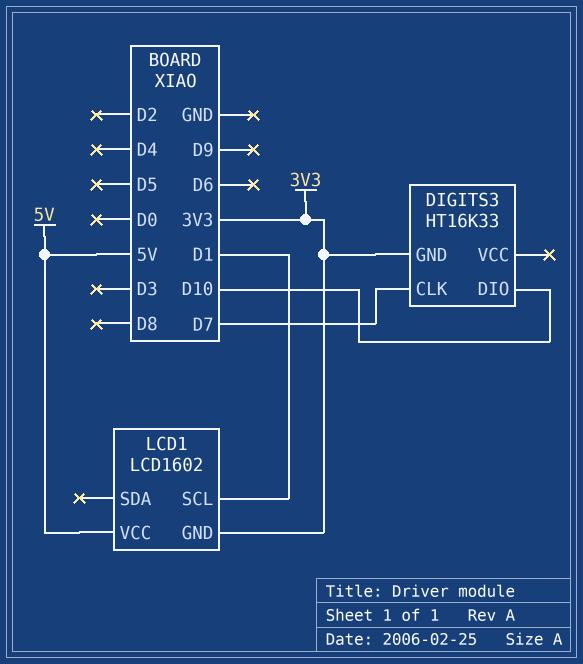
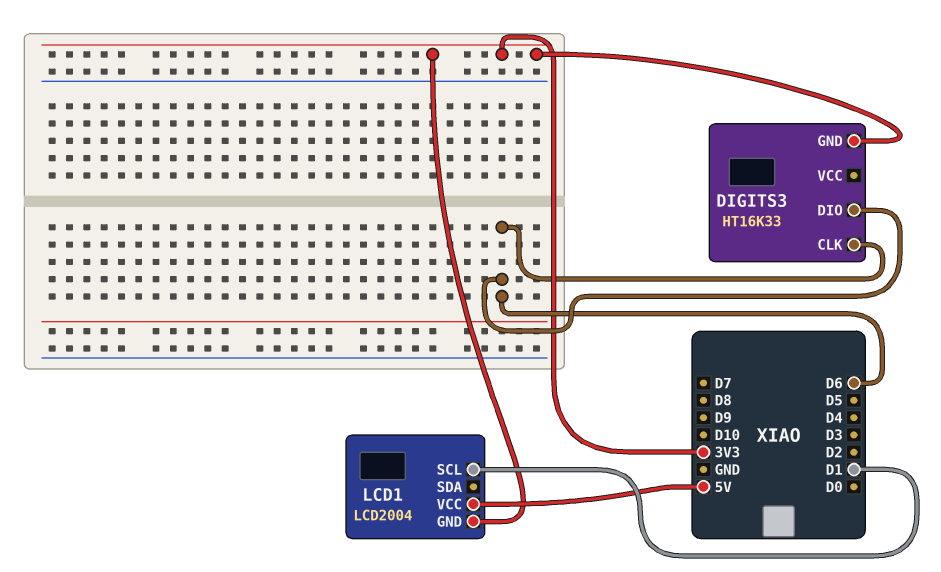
DIGITS3 pin CLK: D7 -> D6
DIGITS3 pin DIO: D10 -> D6
LCD1: LCD1602 -> LCD2004

